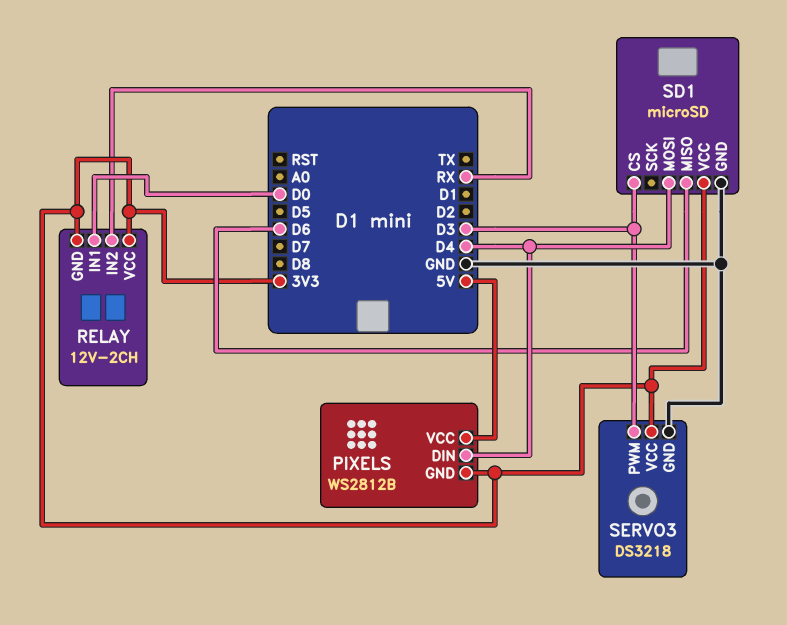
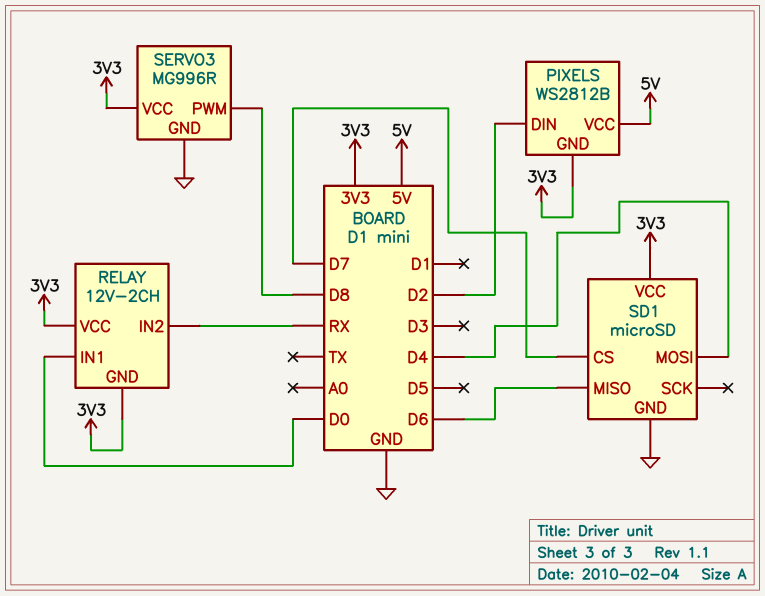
PIXELS pin DIN: D4 -> D2
SD1 pin CS: D3 -> D7
SERVO3: DS3218 -> MG996R
SERVO3 pin PWM: D3 -> D8

